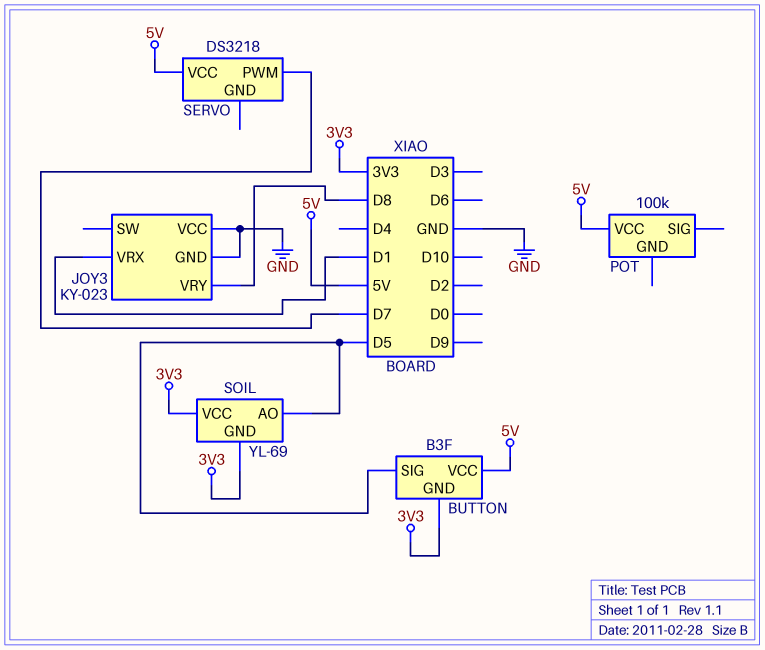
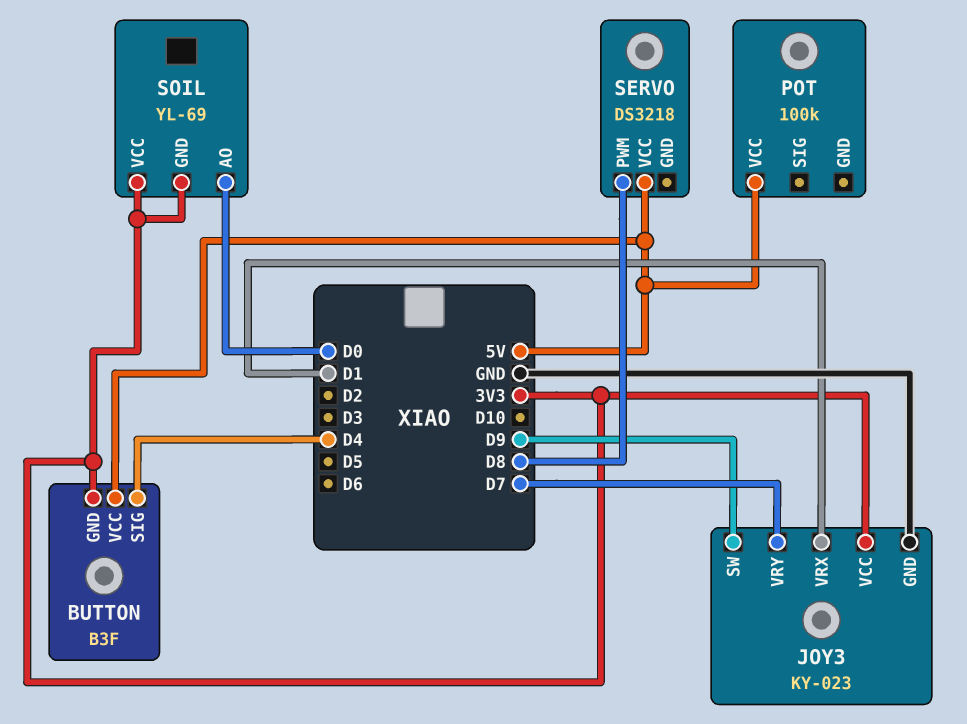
BUTTON pin SIG: D5 -> D4
JOY3 pin SW: none -> D9
JOY3 pin VCC: GND -> 3V3
JOY3 pin VRY: D8 -> D7
SERVO pin PWM: D7 -> D8
SOIL pin AO: D5 -> D0

